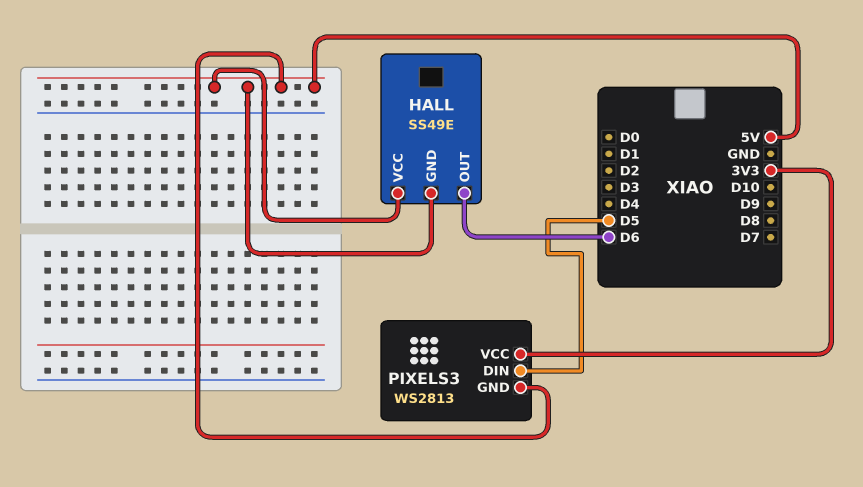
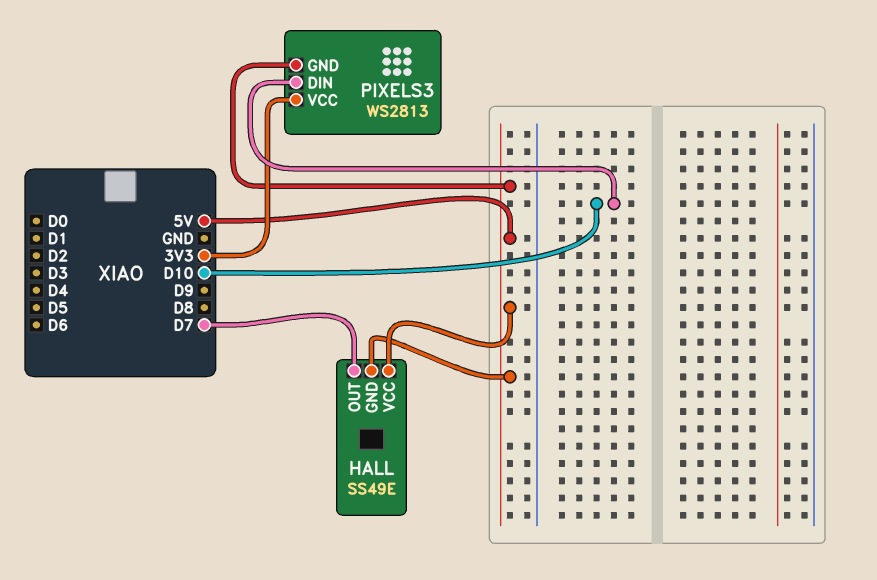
HALL pin OUT: D6 -> D7
PIXELS3 pin DIN: D5 -> D10

